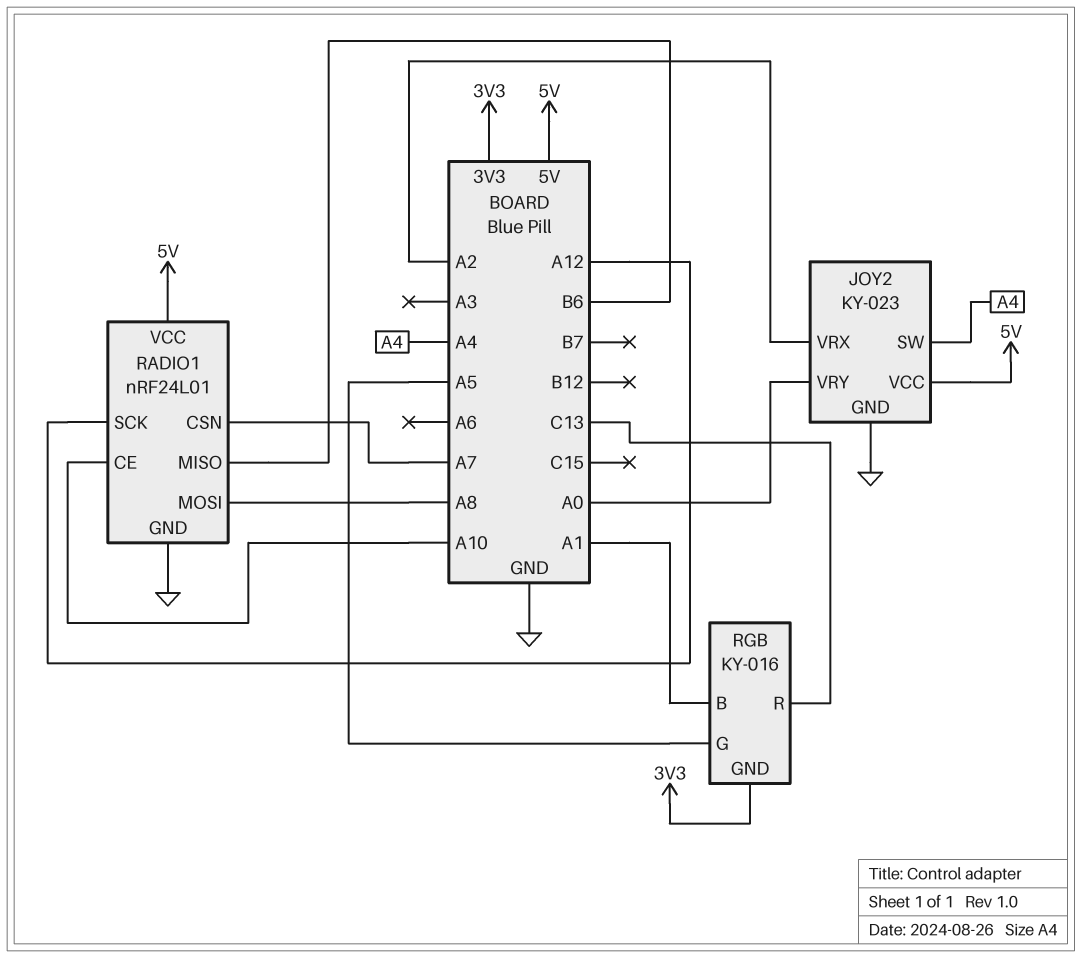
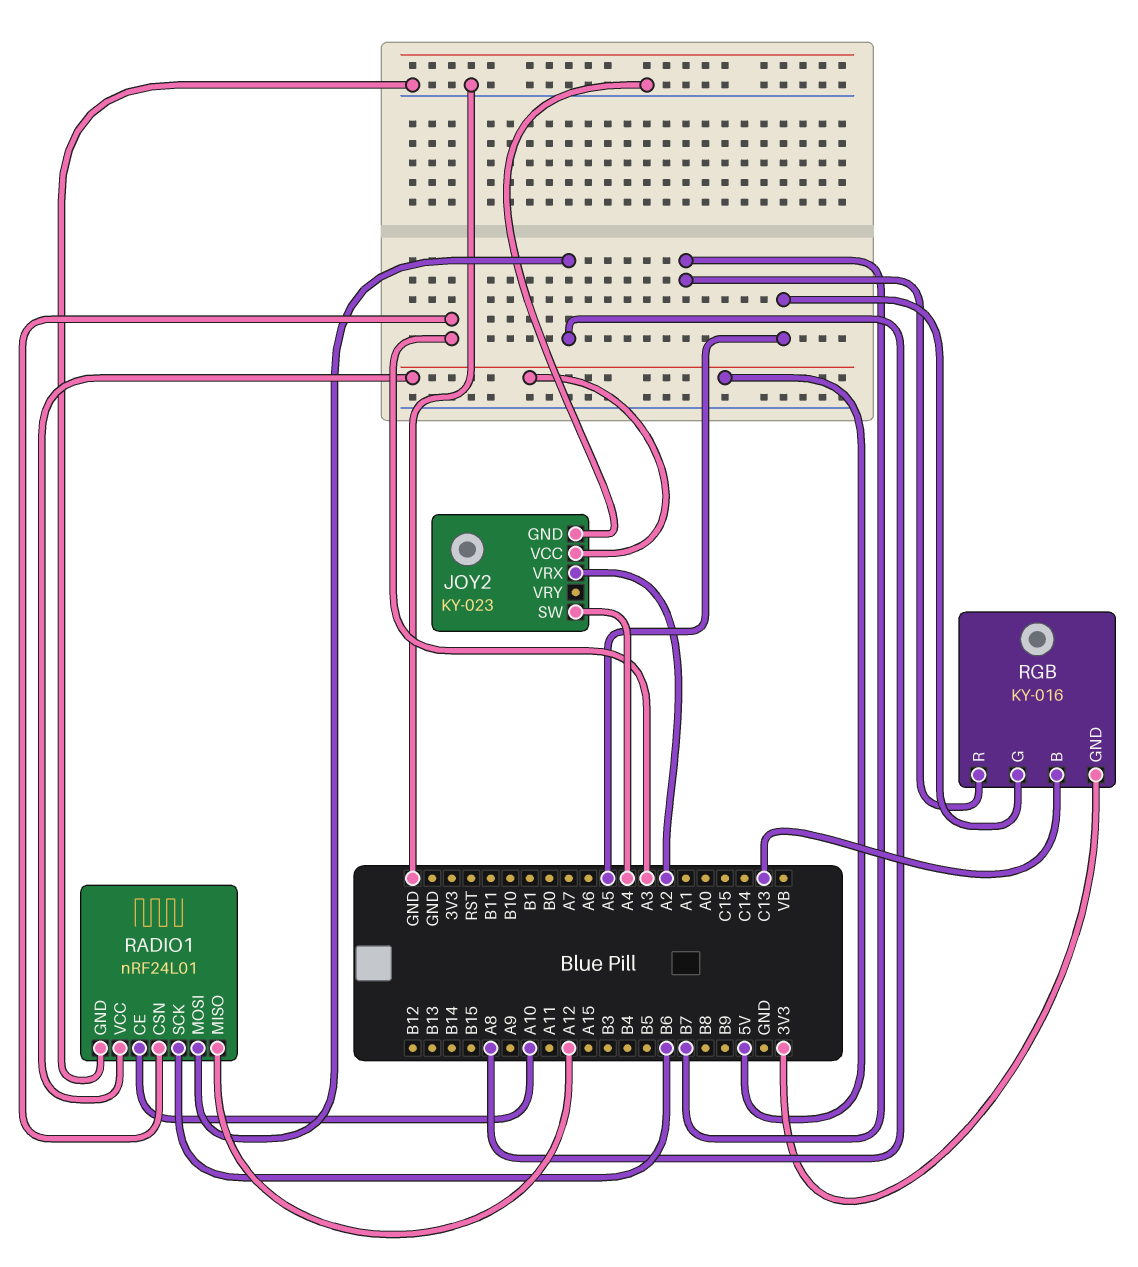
JOY2 pin VRY: A0 -> none
RADIO1 pin CSN: A7 -> A3
RADIO1 pin MISO: B6 -> A12
RADIO1 pin SCK: A12 -> B6
RGB pin B: A1 -> C13
RGB pin R: C13 -> B7

